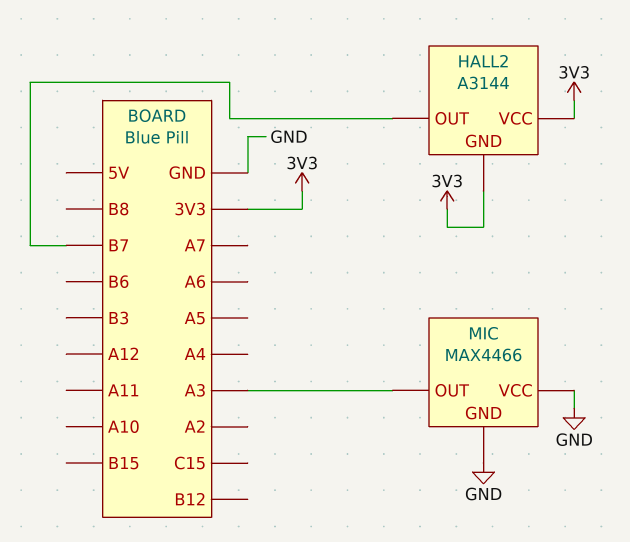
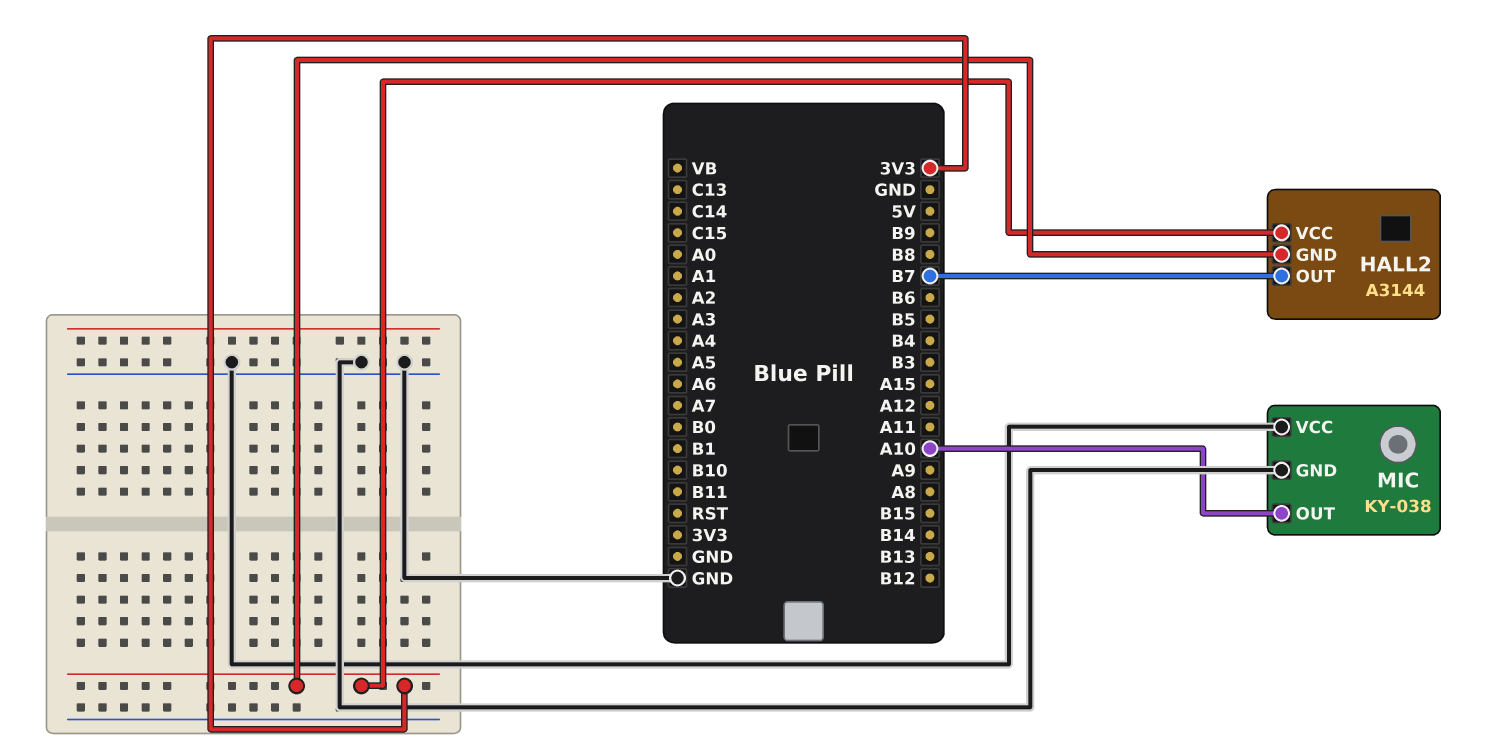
MIC: MAX4466 -> KY-038
MIC pin OUT: A3 -> A10

